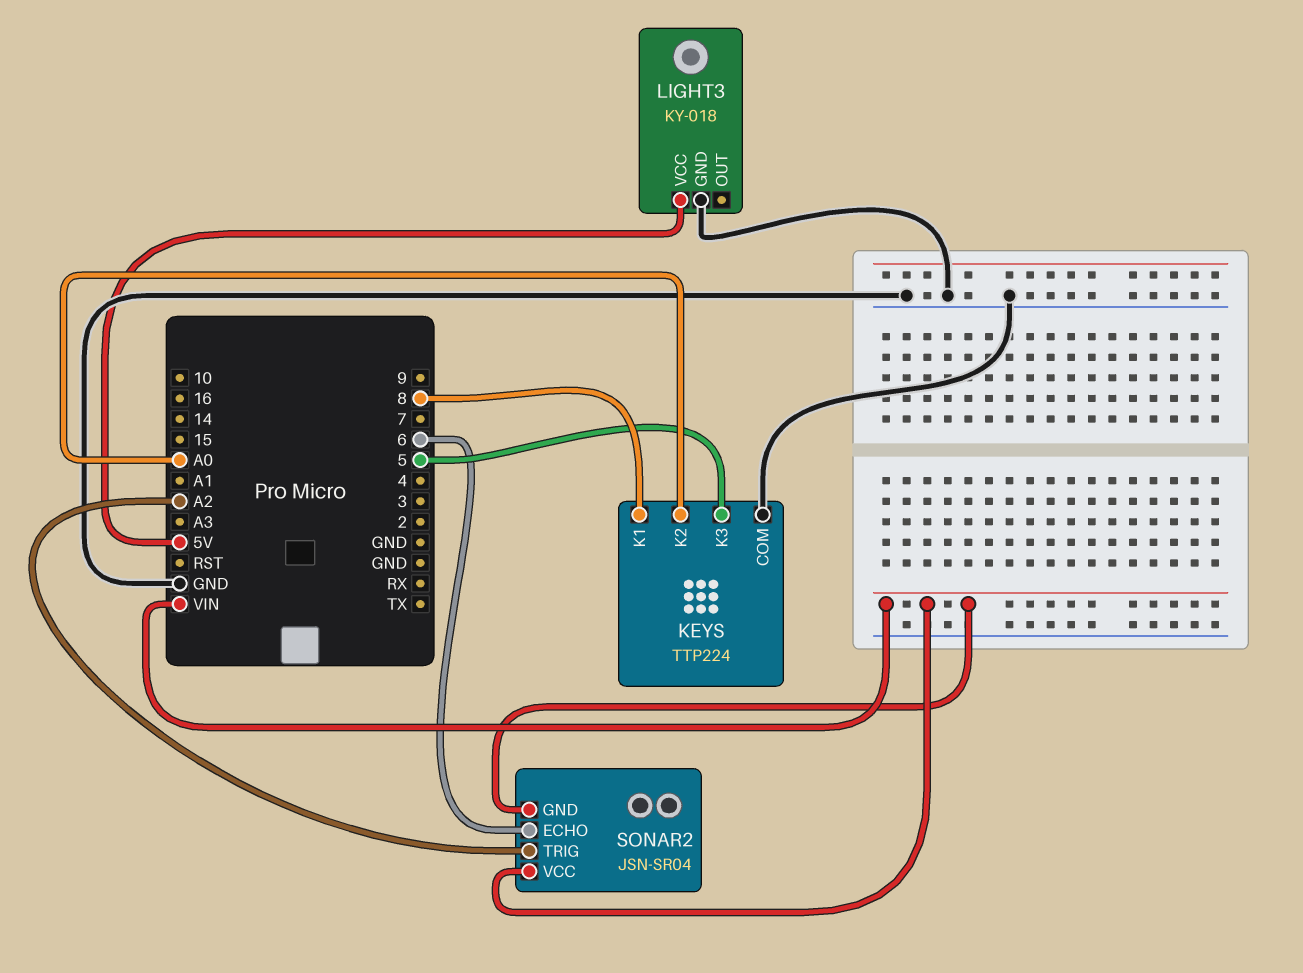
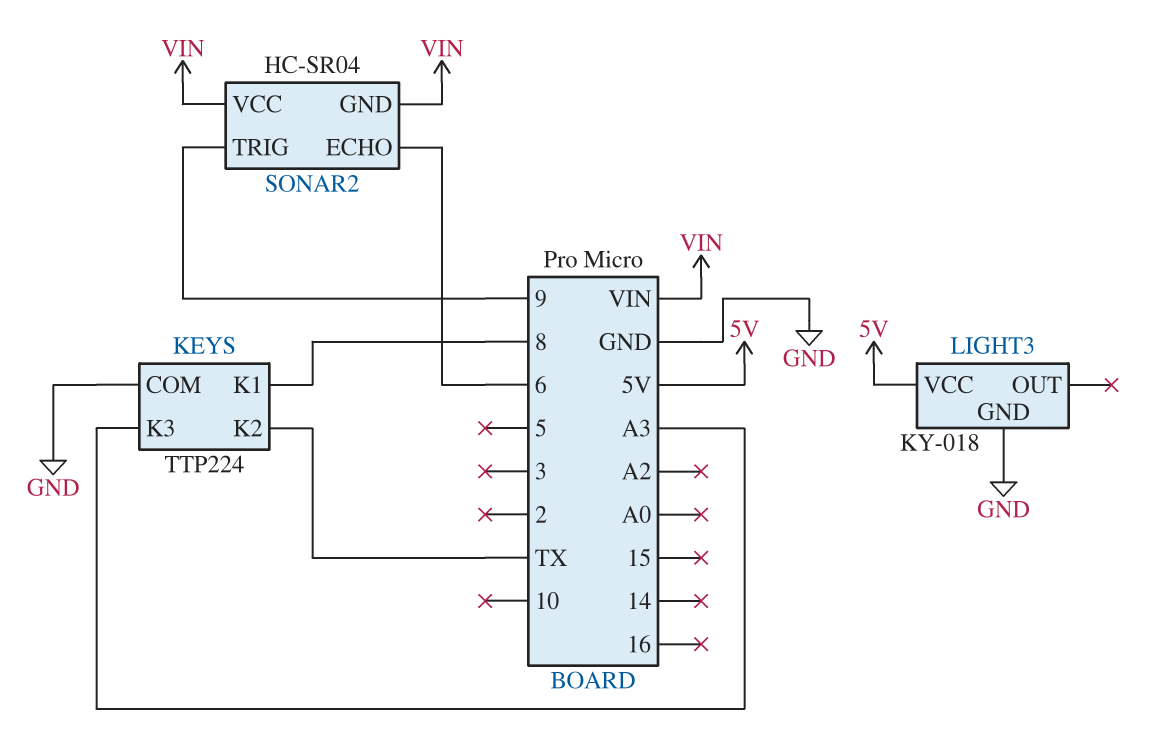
KEYS pin K2: A0 -> TX
KEYS pin K3: 5 -> A3
SONAR2: JSN-SR04 -> HC-SR04
SONAR2 pin TRIG: A2 -> 9

